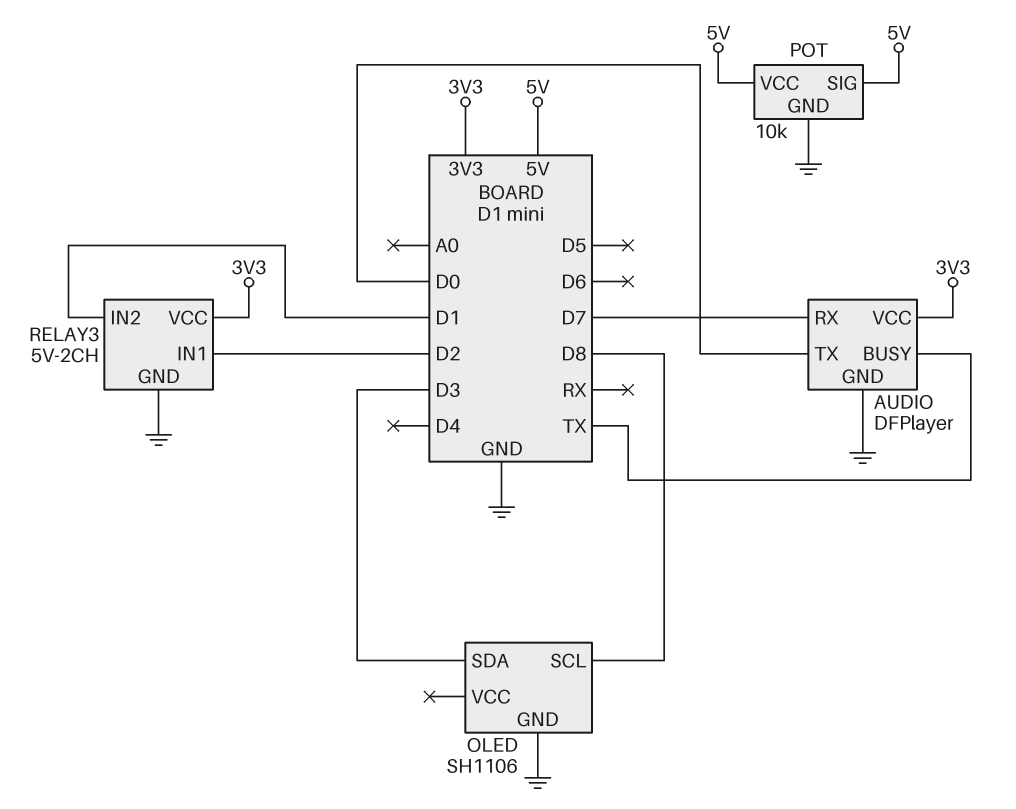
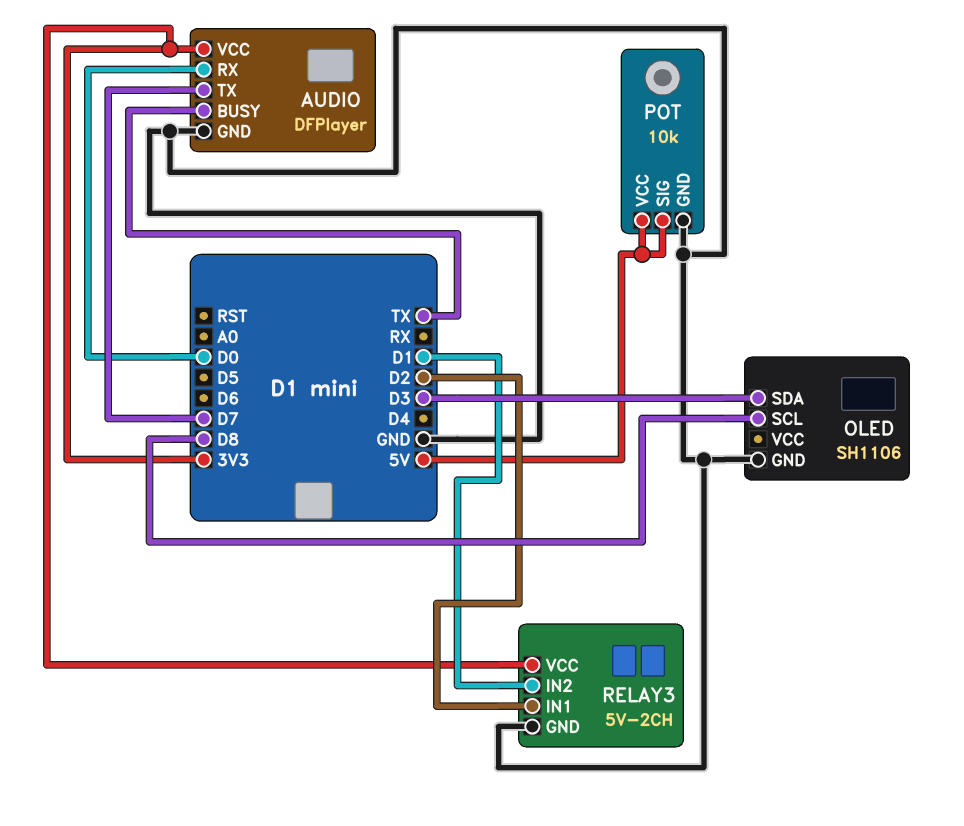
AUDIO pin RX: D7 -> D0
AUDIO pin TX: D0 -> D7

